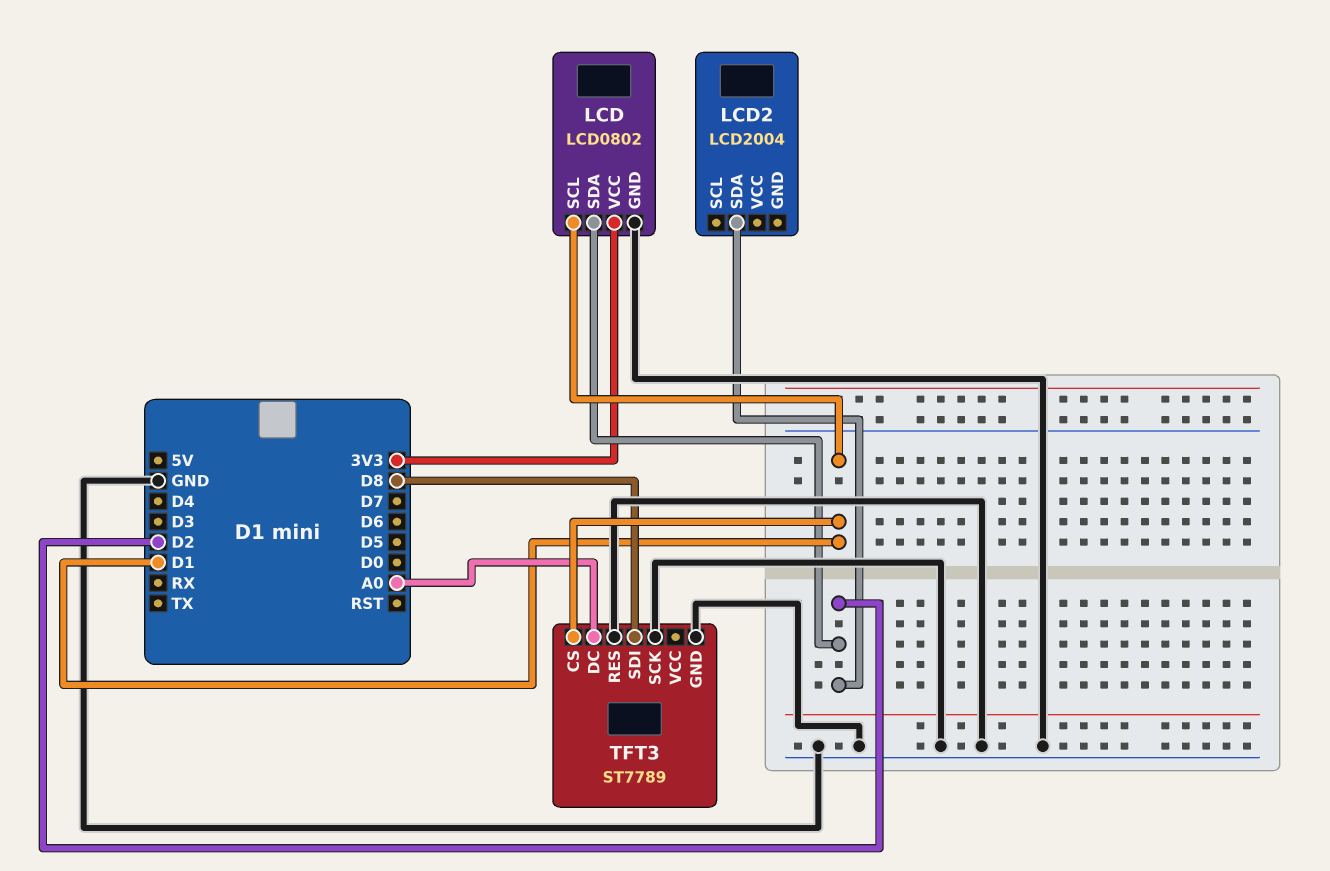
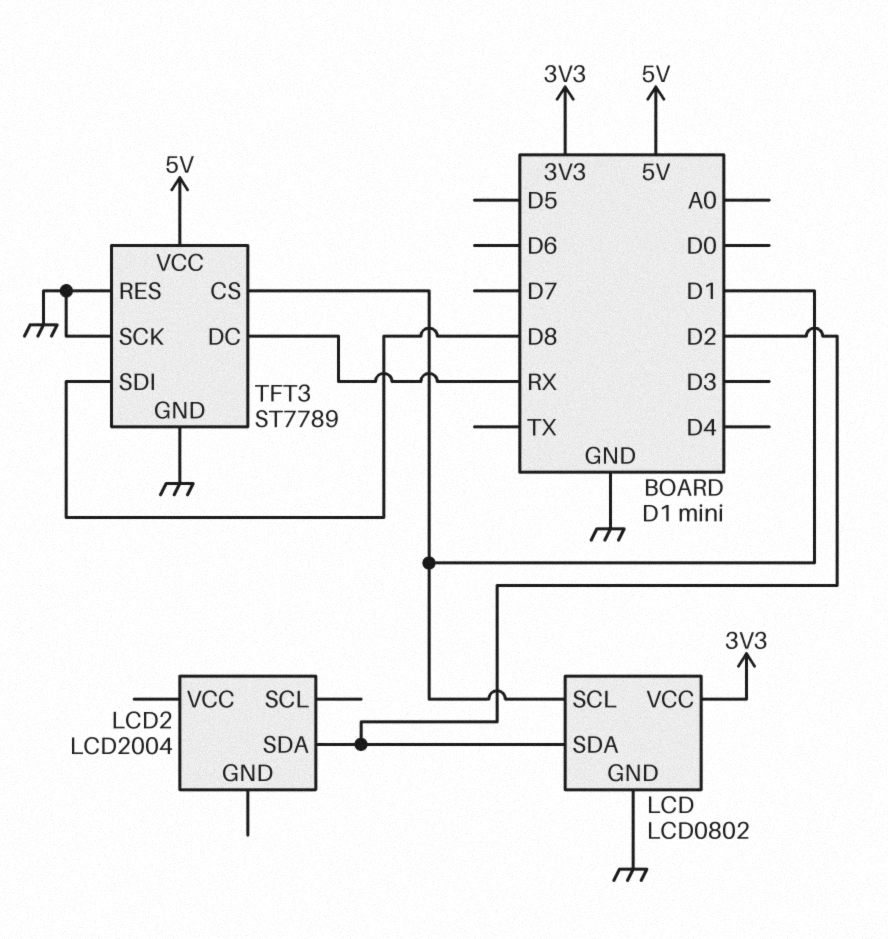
TFT3 pin DC: A0 -> RX
TFT3 pin VCC: none -> 5V

